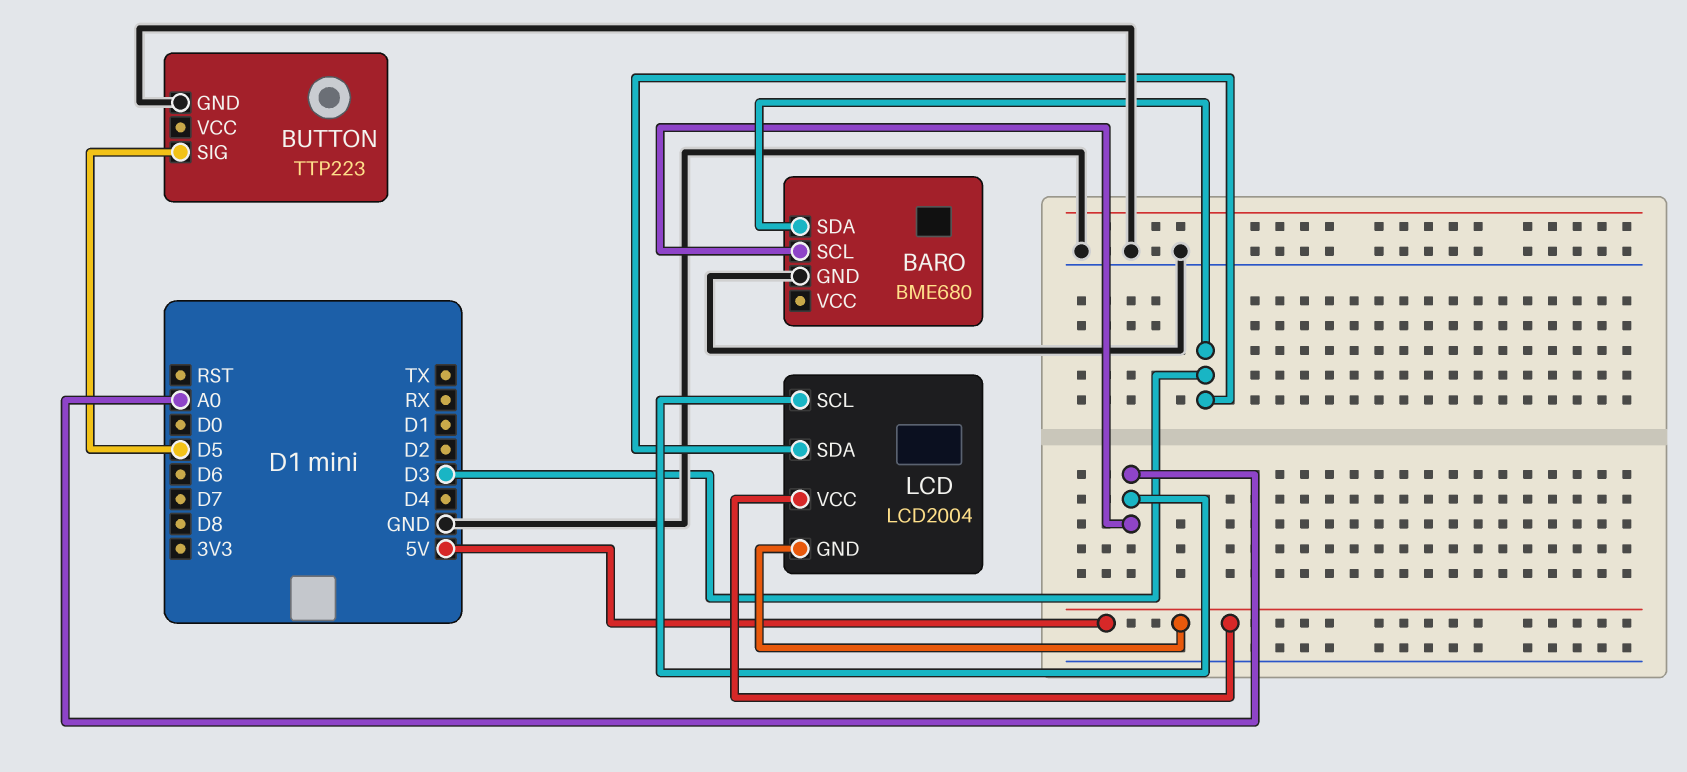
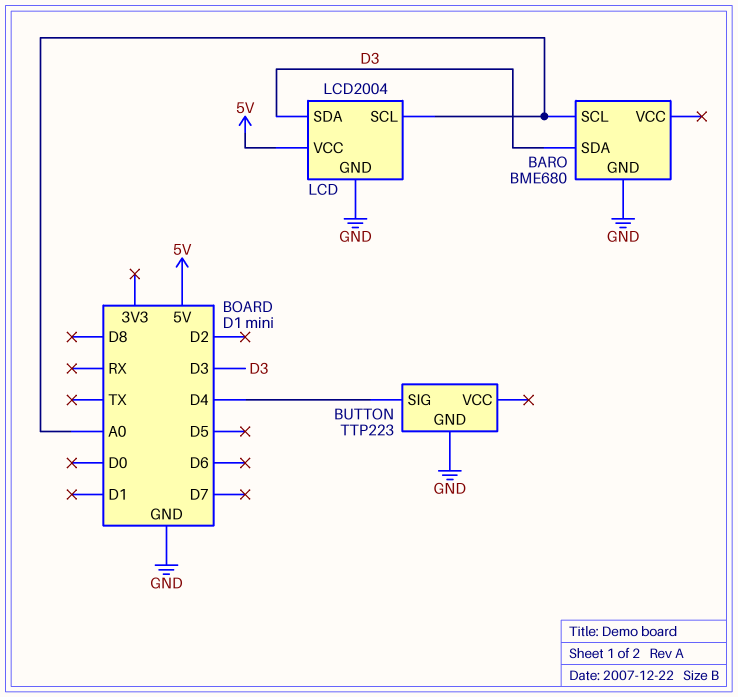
BUTTON pin SIG: D5 -> D4
LCD pin GND: 5V -> GND

